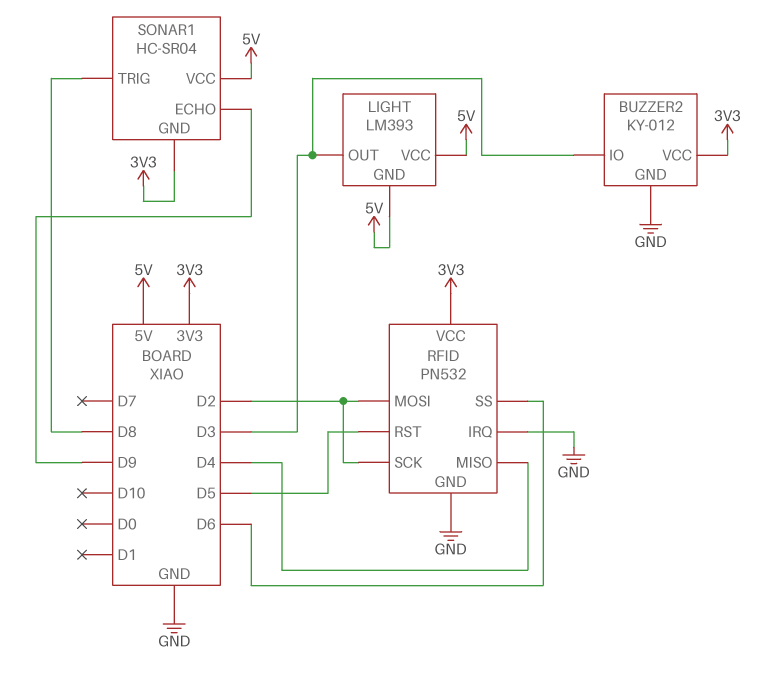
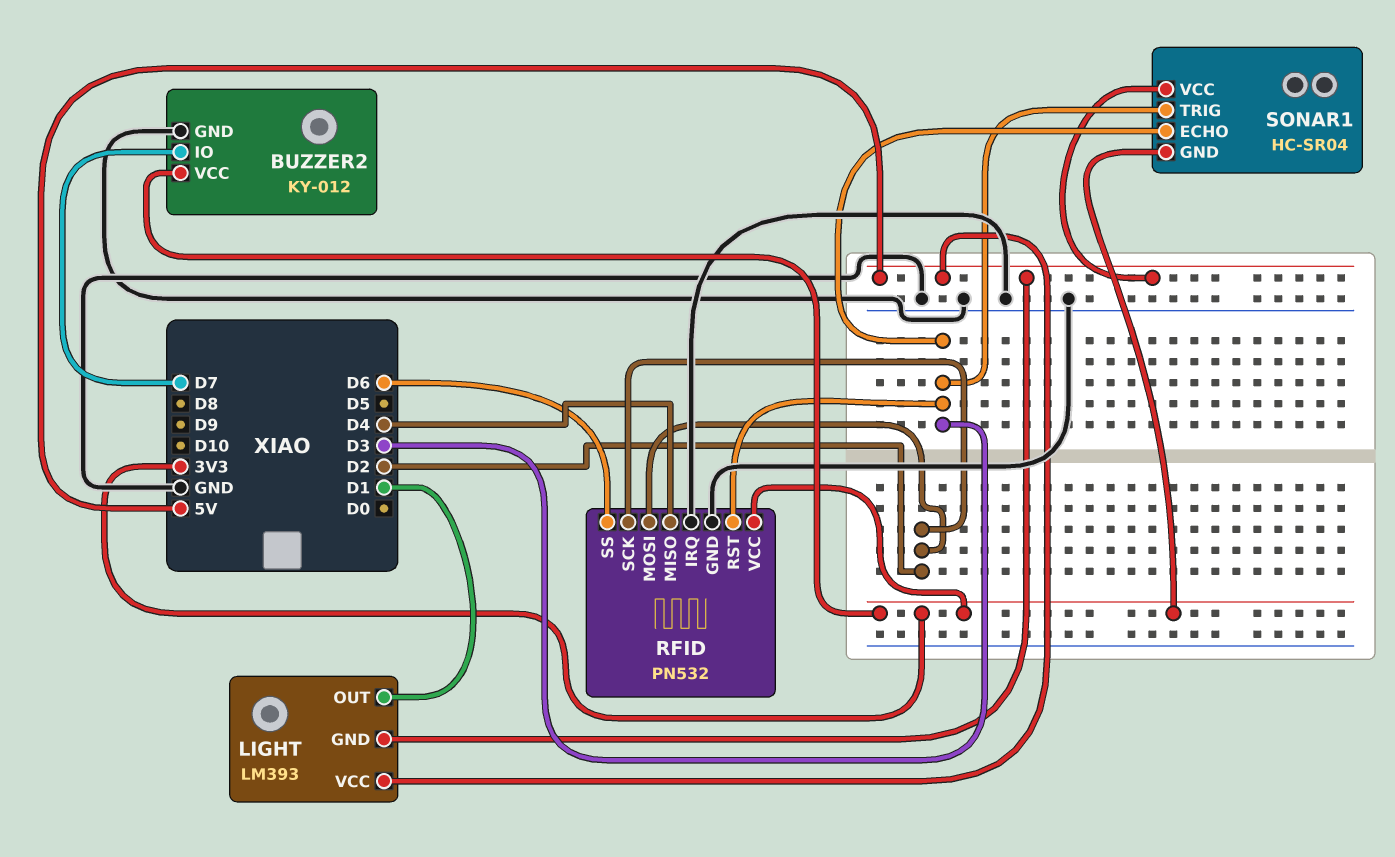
BUZZER2 pin IO: D3 -> D7
LIGHT pin OUT: D3 -> D1
RFID pin RST: D5 -> D3
SONAR1 pin ECHO: D9 -> D3
SONAR1 pin TRIG: D8 -> D3

